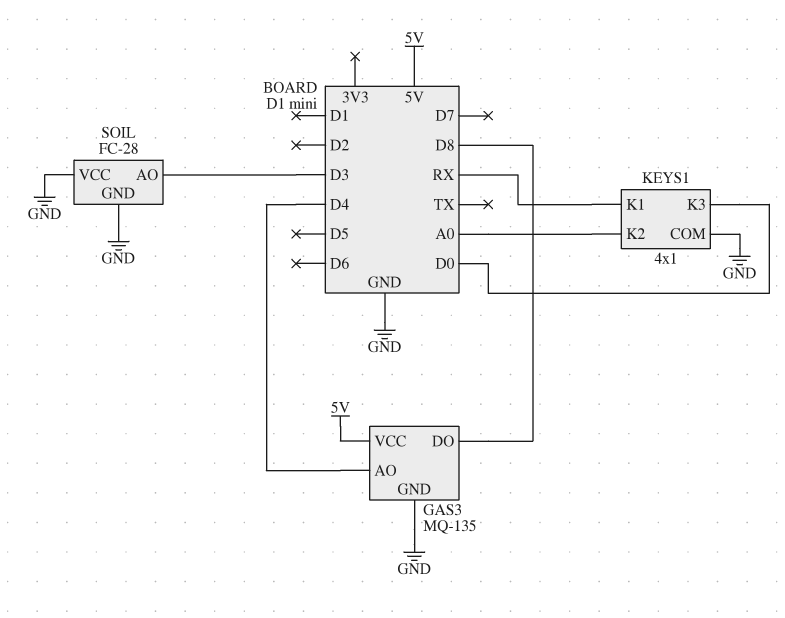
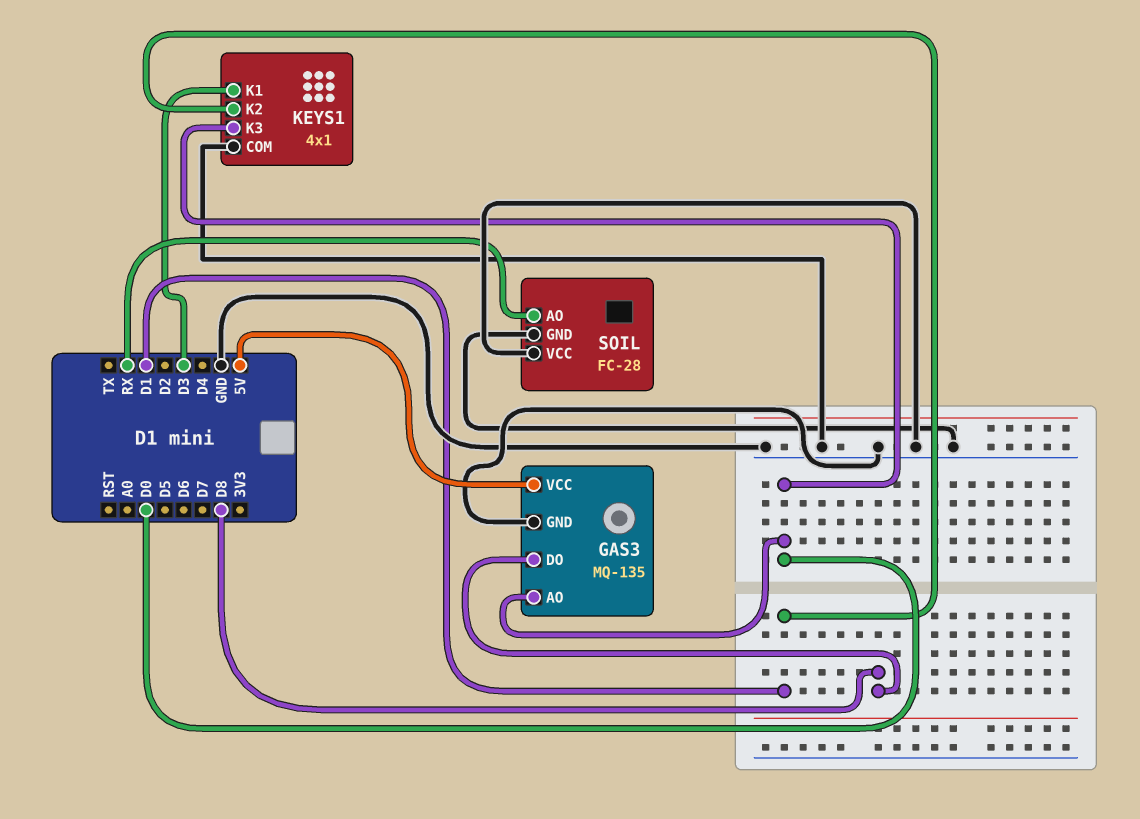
GAS3 pin AO: D4 -> D0
KEYS1 pin K1: RX -> D3
KEYS1 pin K2: A0 -> D1
SOIL pin AO: D3 -> RX

